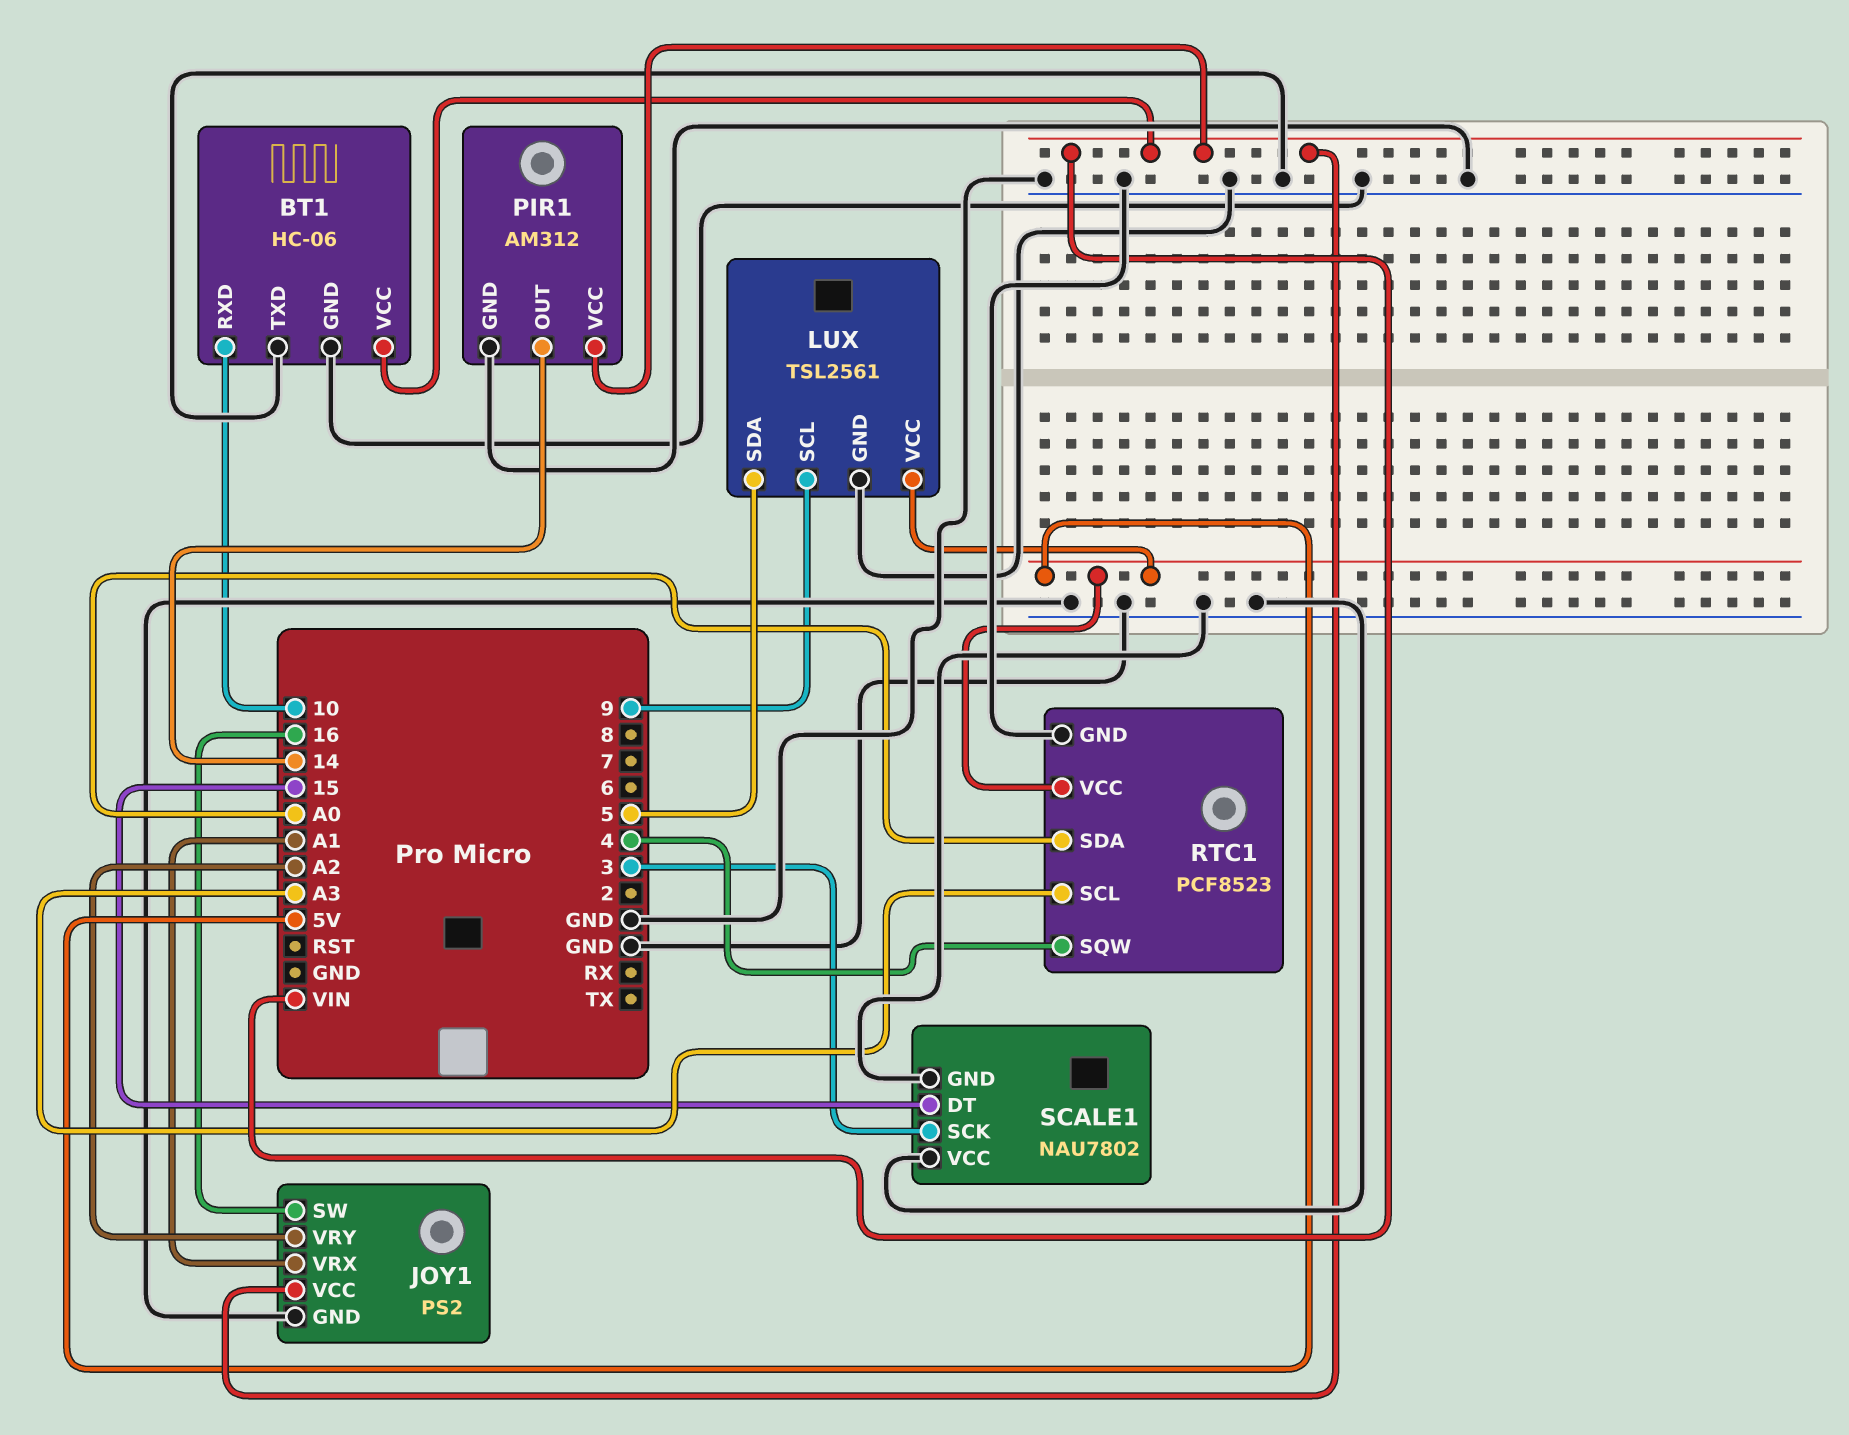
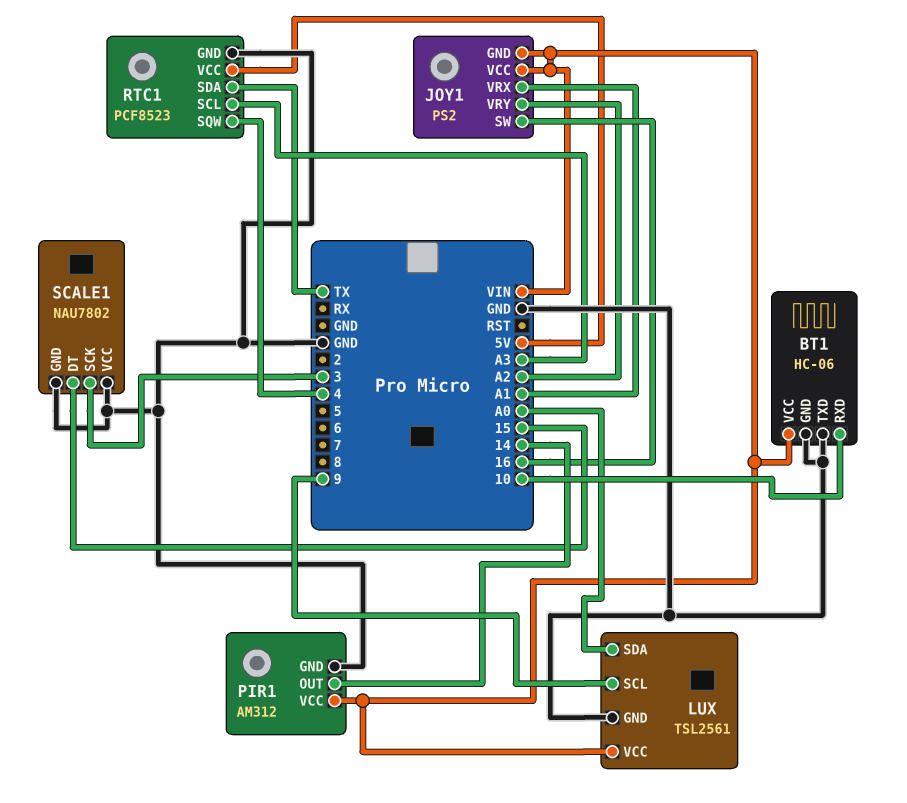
JOY1 pin GND: GND -> VIN
LUX pin SDA: 5 -> A0
LUX pin VCC: 5V -> VIN
RTC1 pin SDA: A0 -> TX

